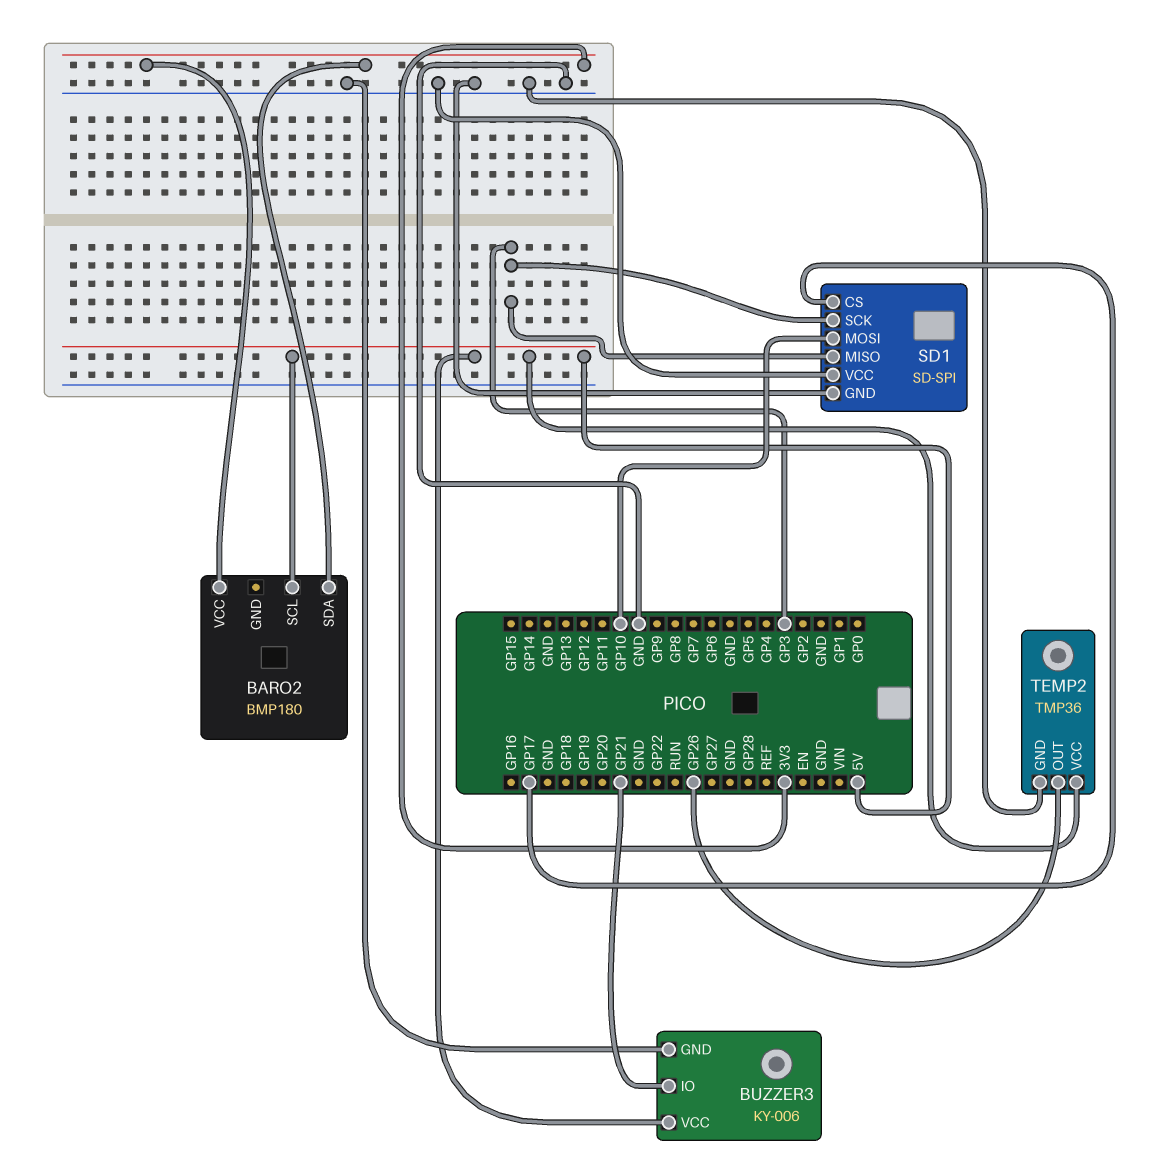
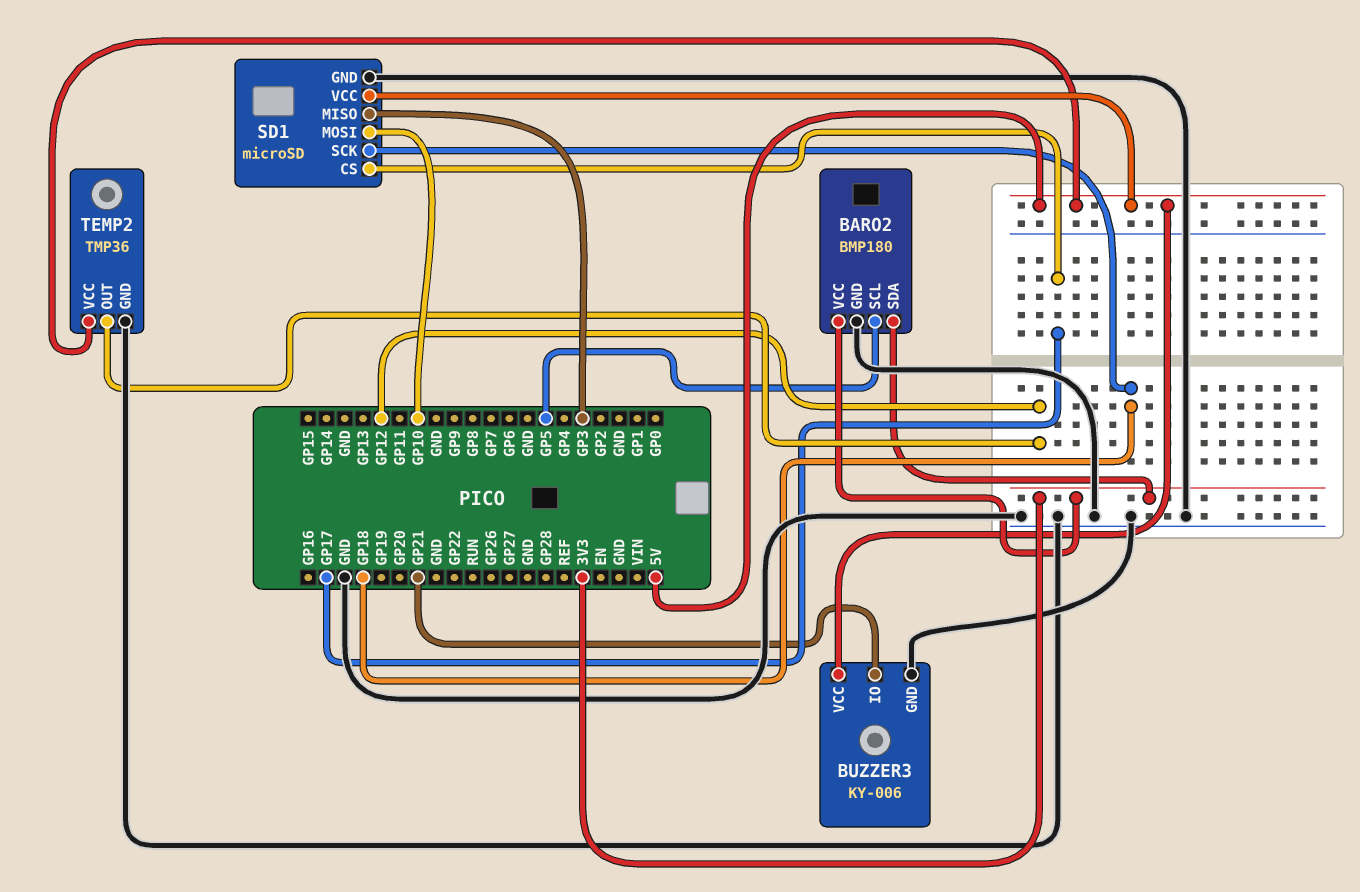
BARO2 pin GND: none -> GND
BARO2 pin SCL: 5V -> GP5
SD1: SD-SPI -> microSD
SD1 pin SCK: GP3 -> GP18
SD1 pin VCC: GND -> 5V
TEMP2 pin OUT: GP26 -> GP12

